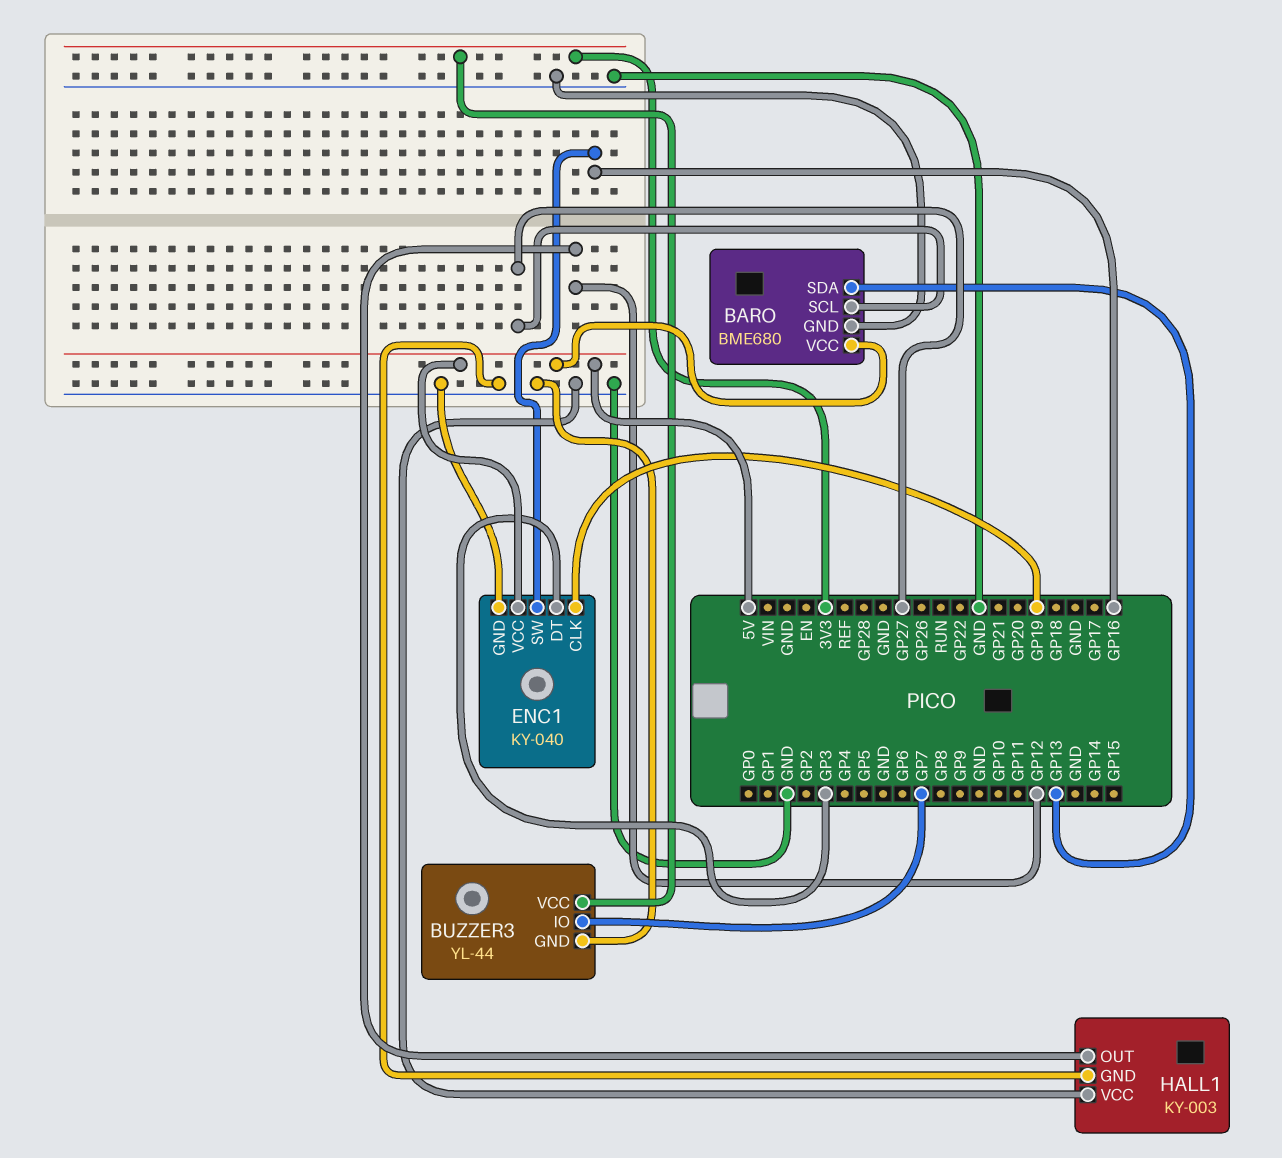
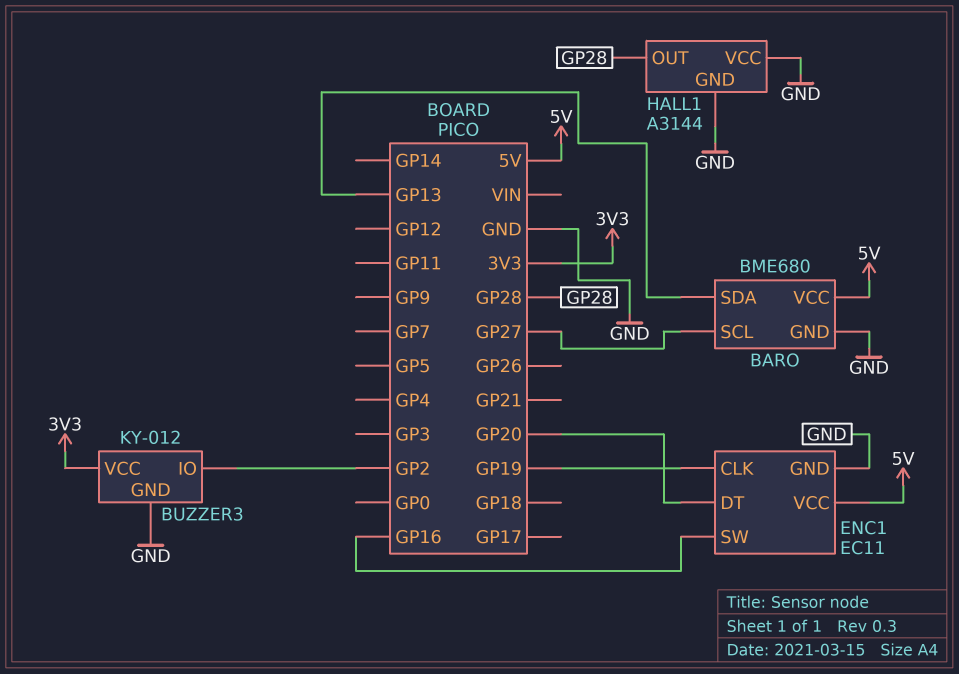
BUZZER3: YL-44 -> KY-012
BUZZER3 pin IO: GP7 -> GP2
ENC1: KY-040 -> EC11
ENC1 pin DT: GP3 -> GP20
HALL1: KY-003 -> A3144
HALL1 pin OUT: GP12 -> GP28

